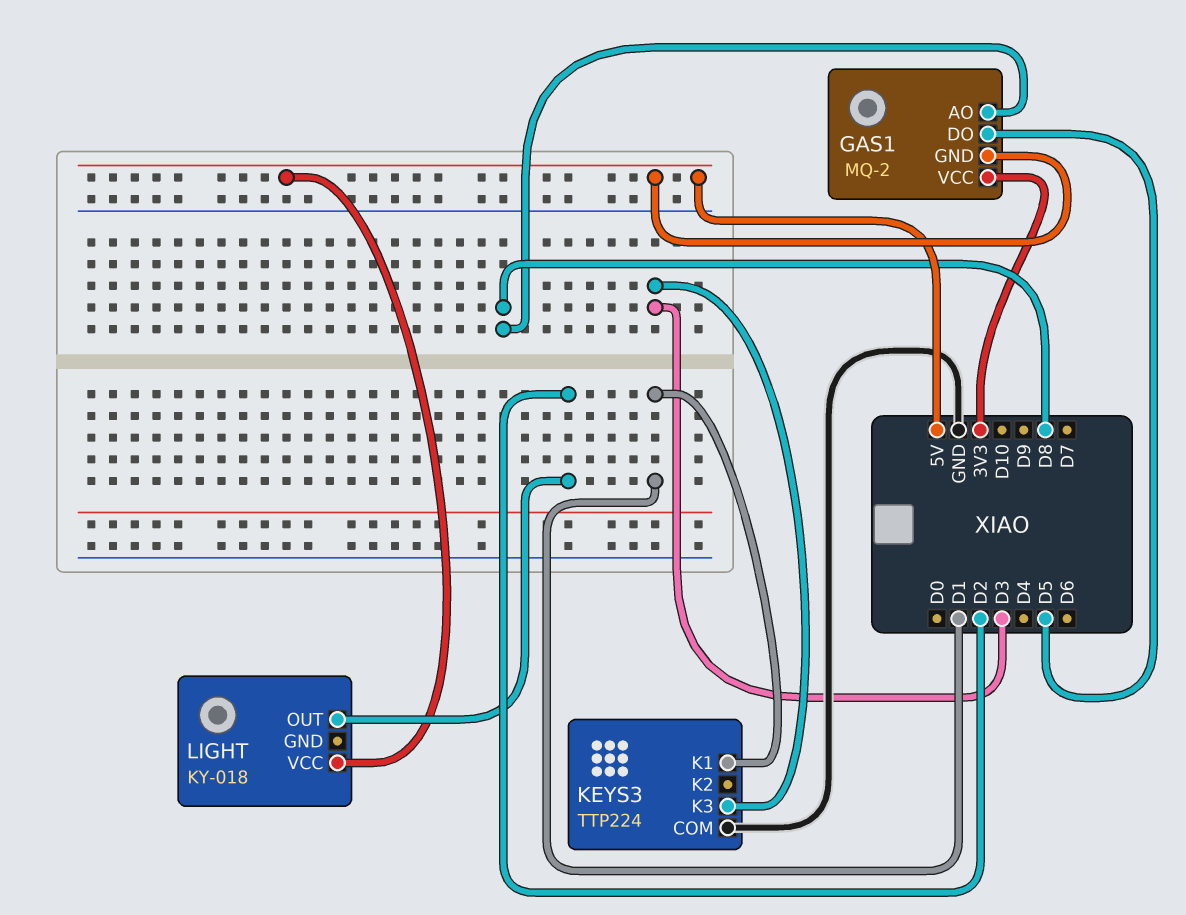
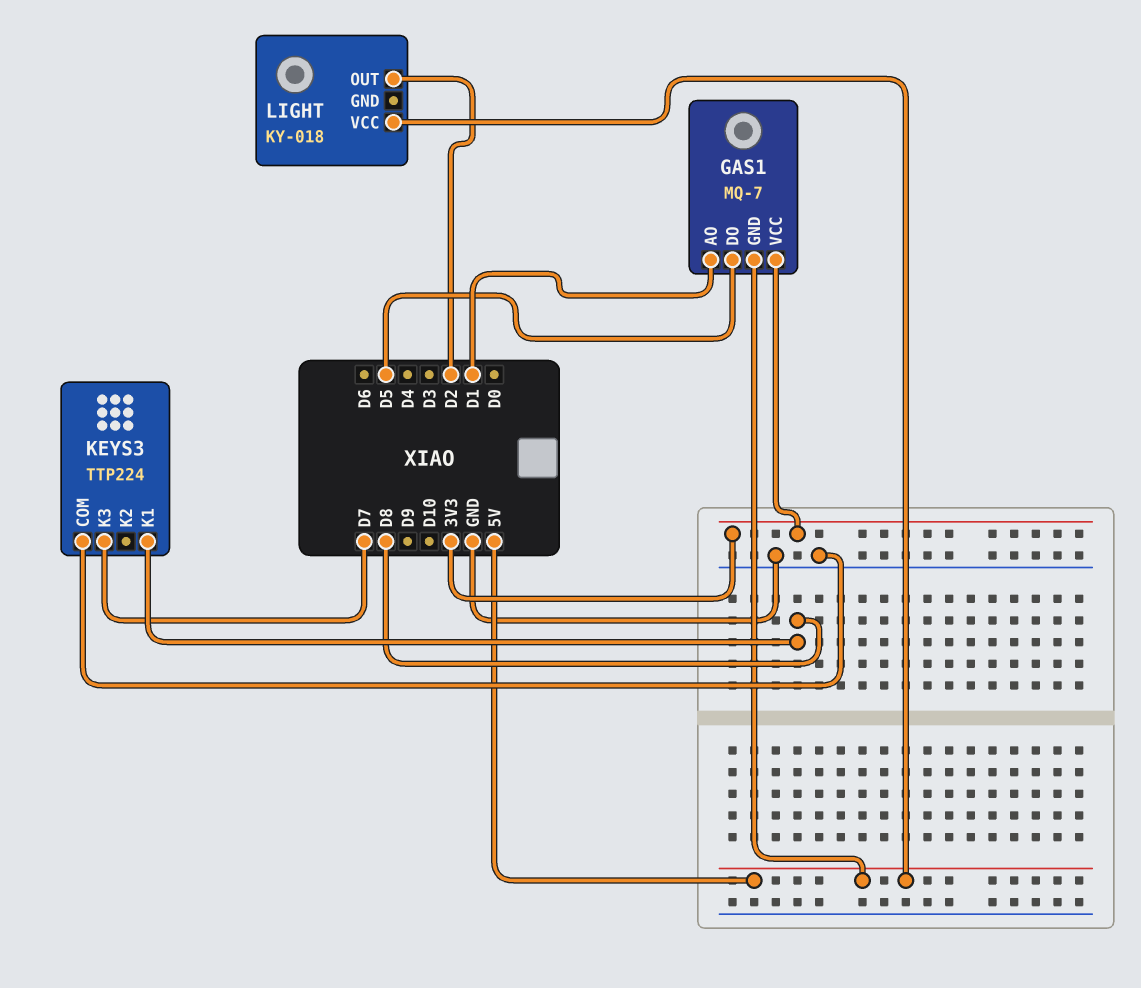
GAS1: MQ-2 -> MQ-7
GAS1 pin AO: D8 -> D1
KEYS3 pin K1: D1 -> D8
KEYS3 pin K3: D3 -> D7

